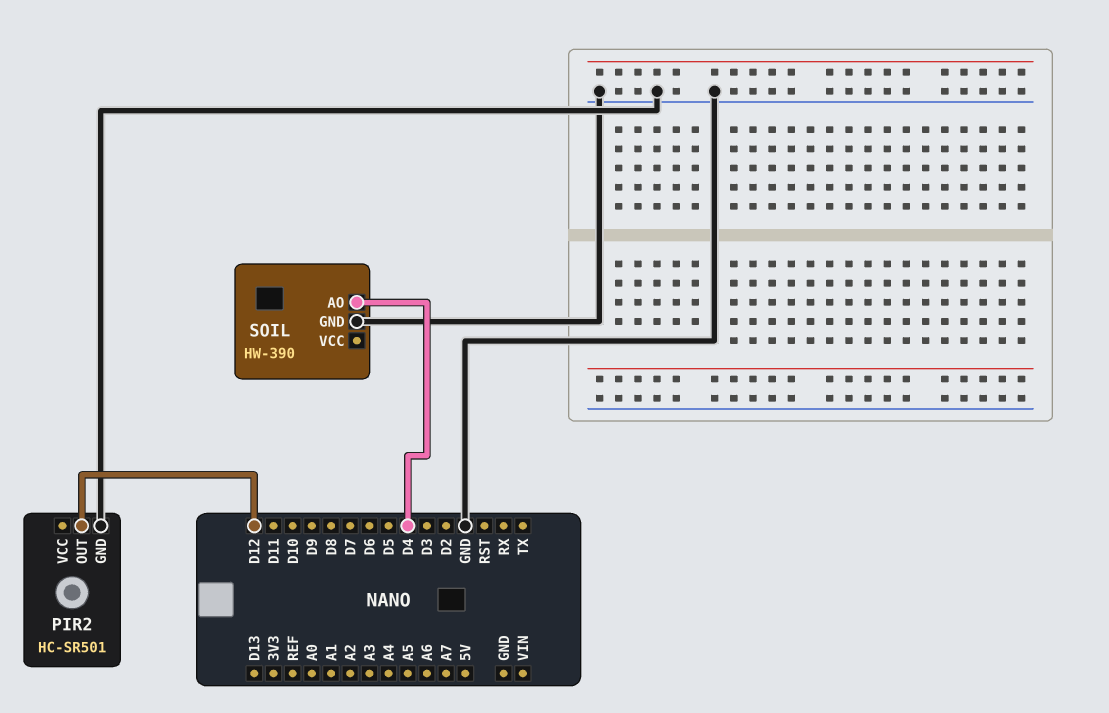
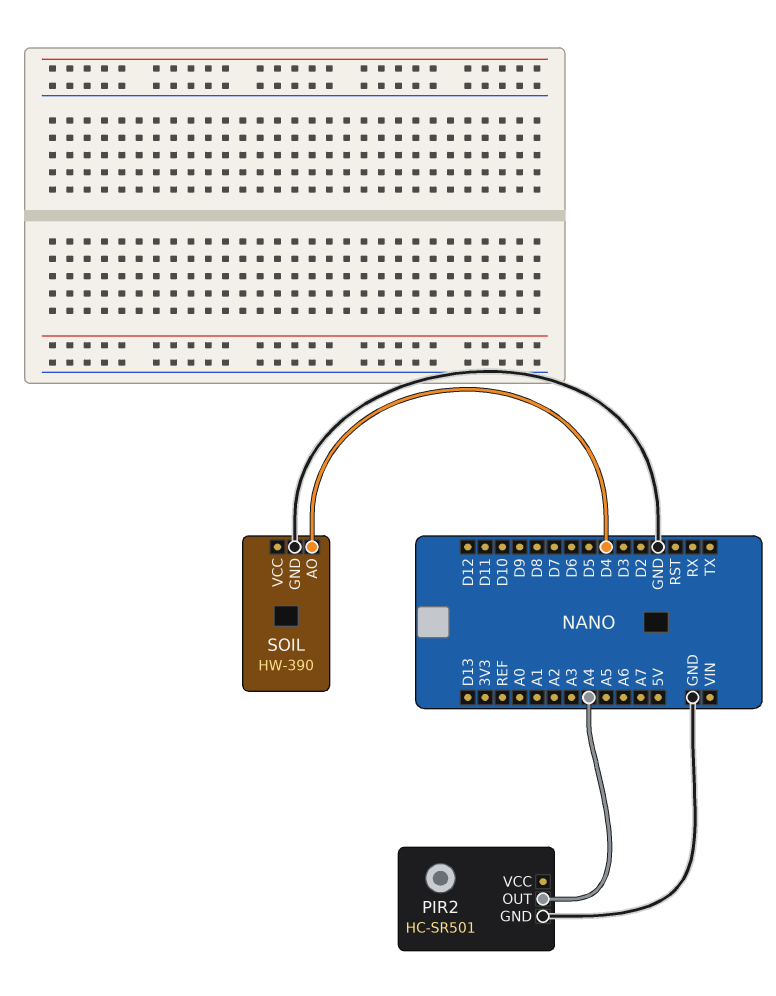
PIR2 pin OUT: D12 -> A4

